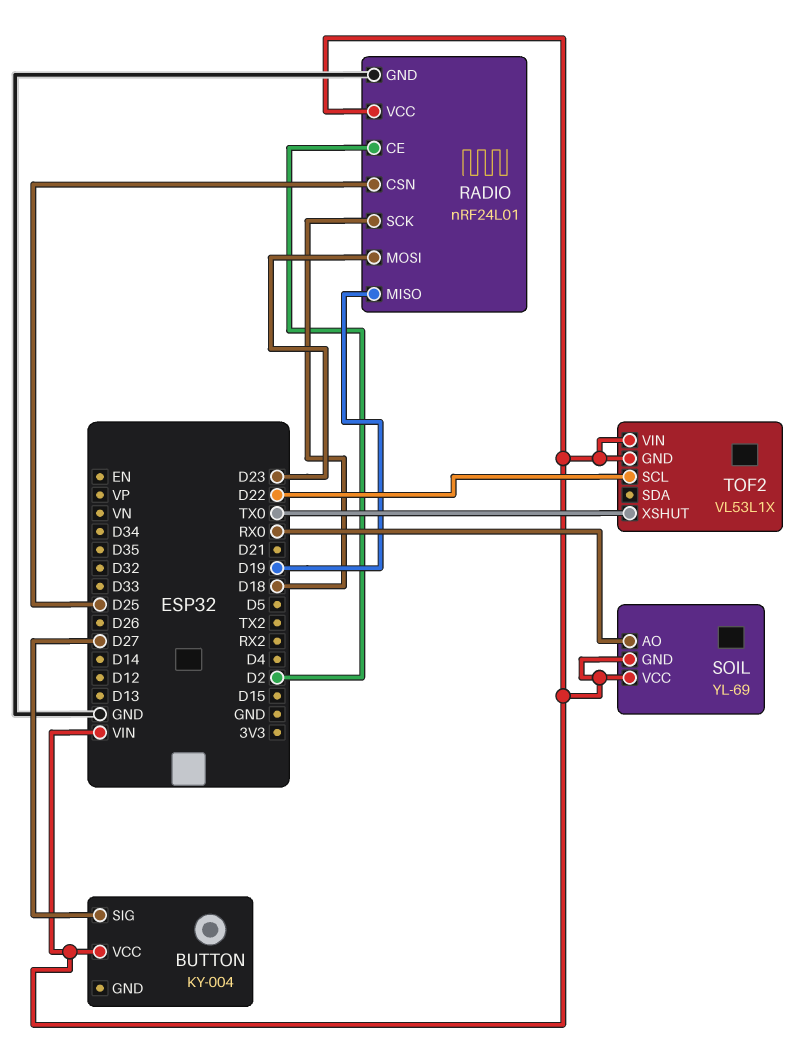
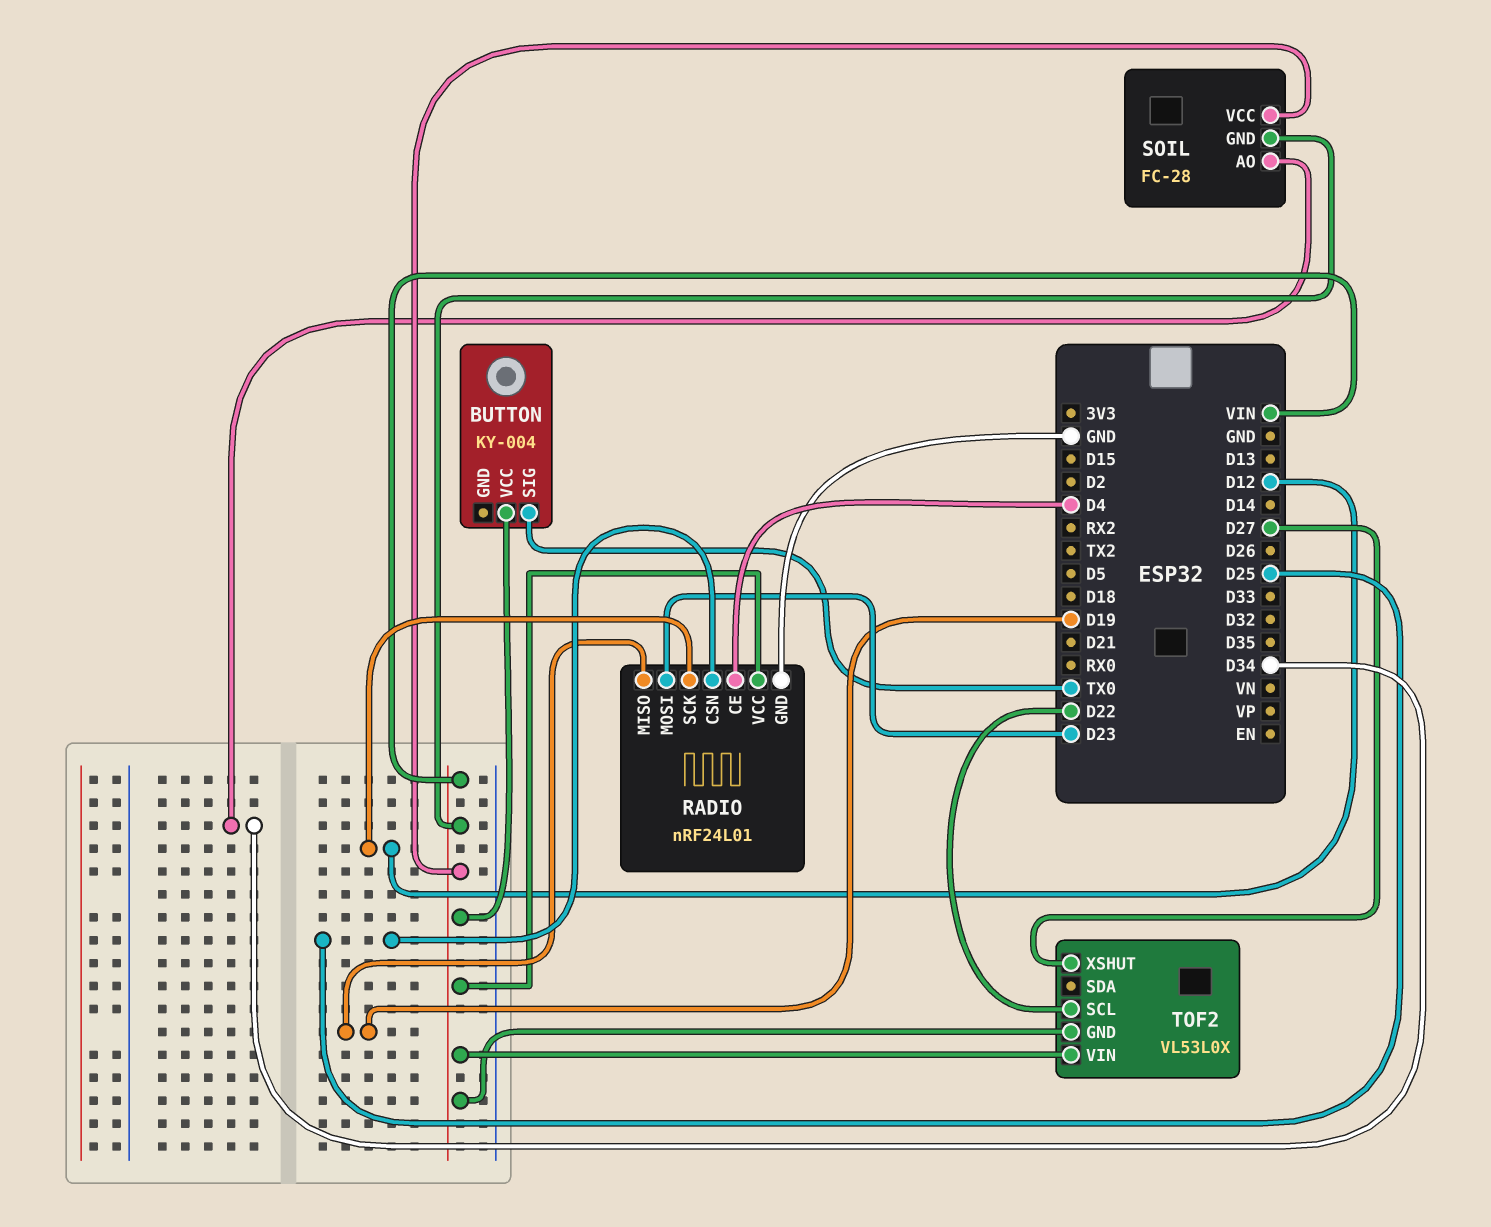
BUTTON pin SIG: D27 -> TX0
RADIO pin CE: D2 -> D4
RADIO pin SCK: D18 -> D12
SOIL: YL-69 -> FC-28
SOIL pin AO: RX0 -> D34
TOF2: VL53L1X -> VL53L0X
TOF2 pin XSHUT: TX0 -> D27

